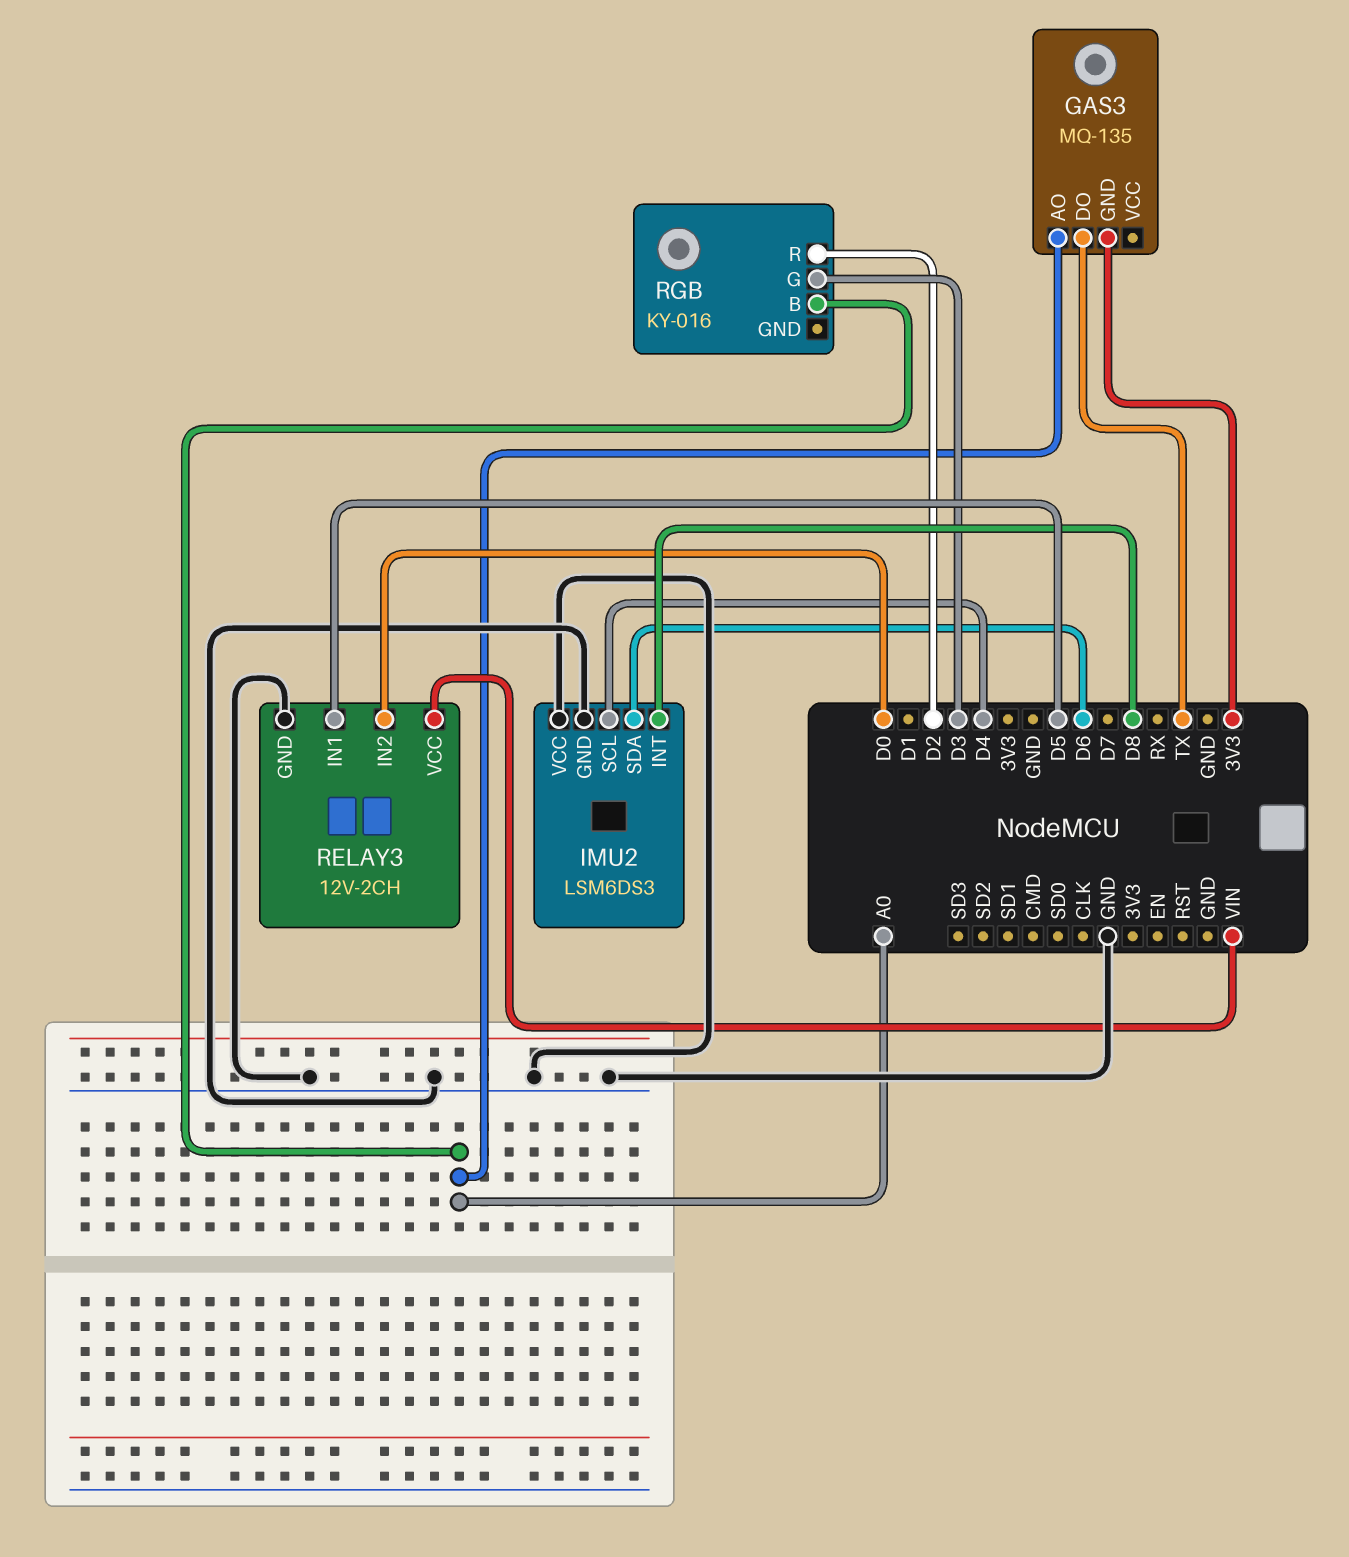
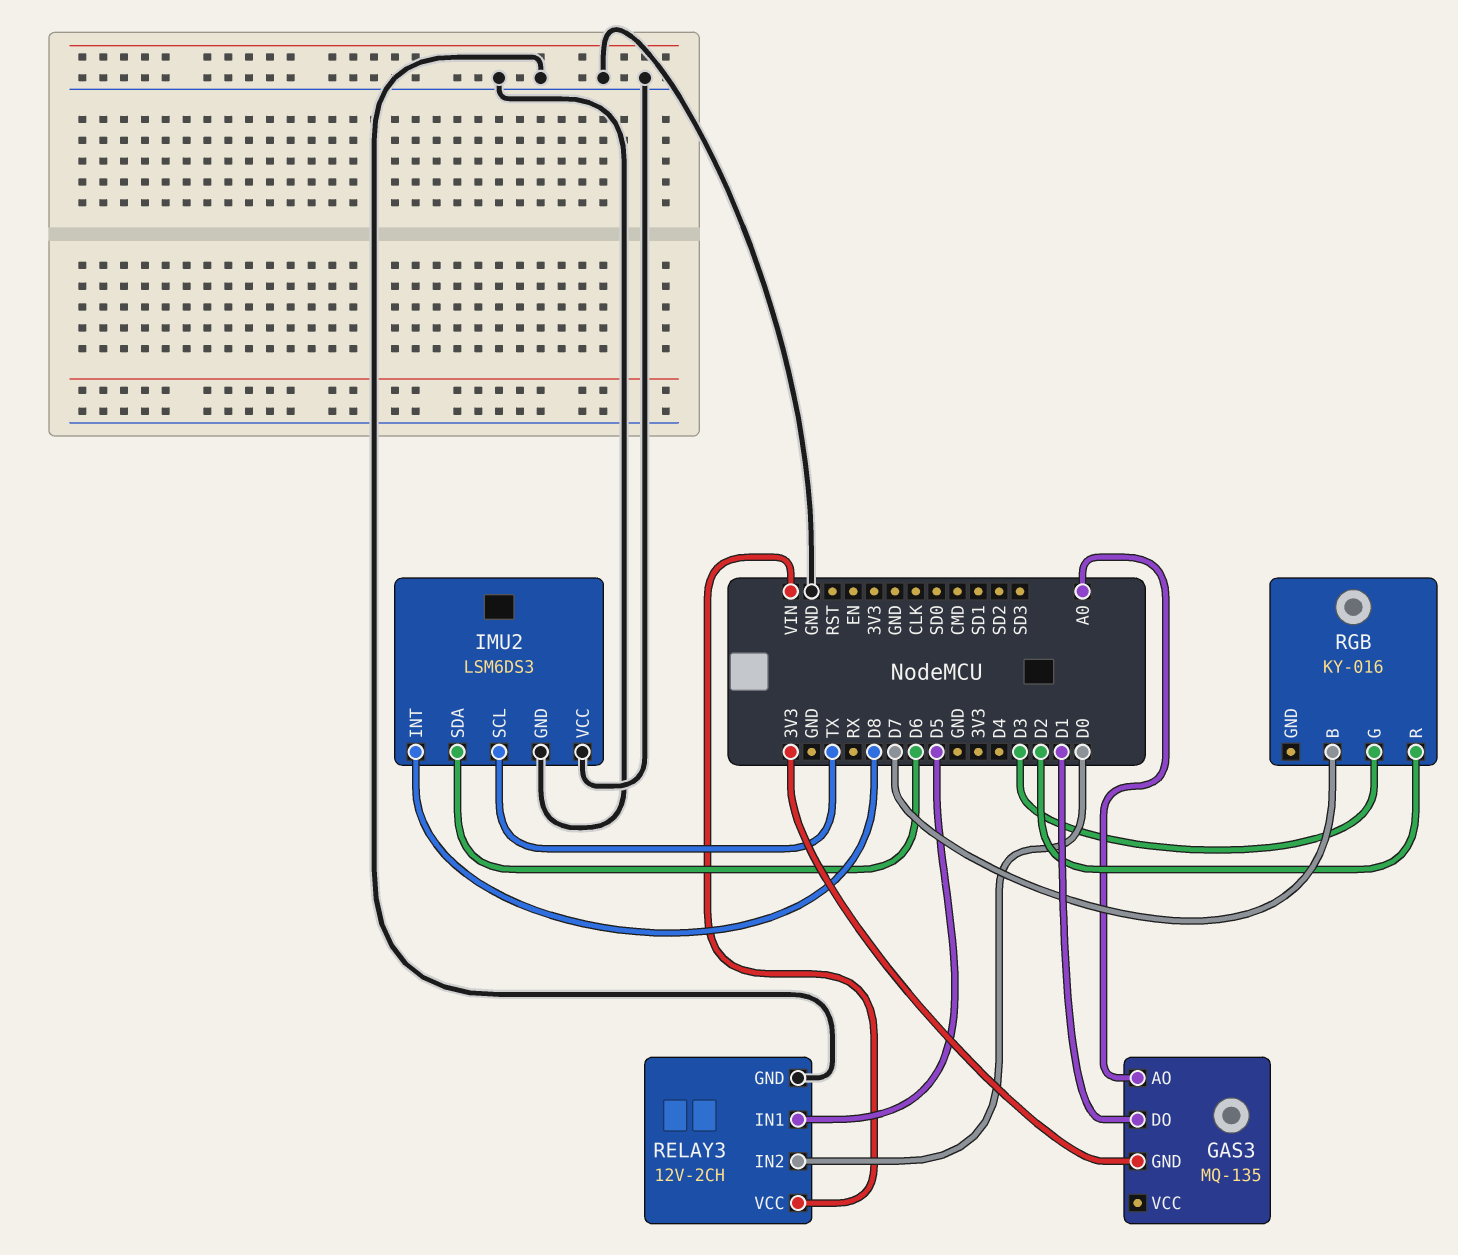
GAS3 pin DO: TX -> D1
IMU2 pin SCL: D4 -> TX
RGB pin B: A0 -> D7

